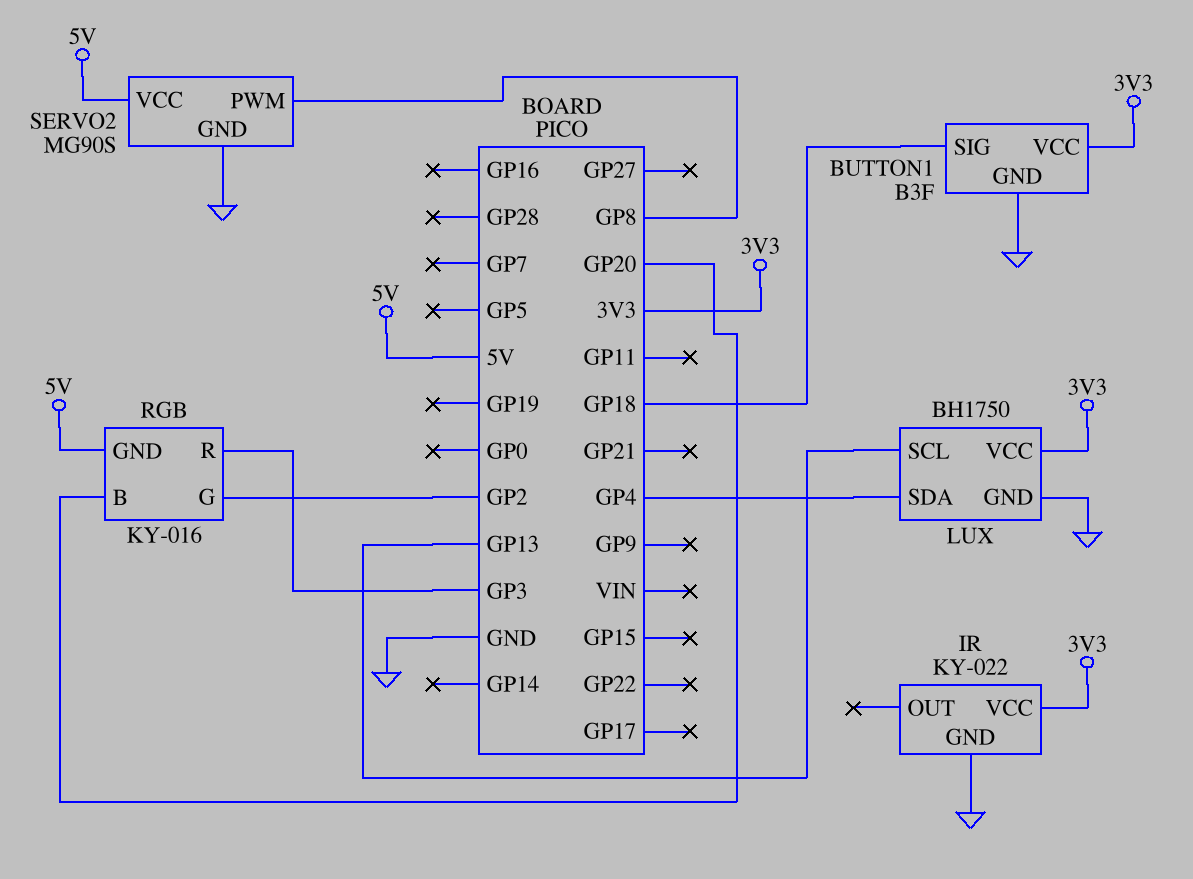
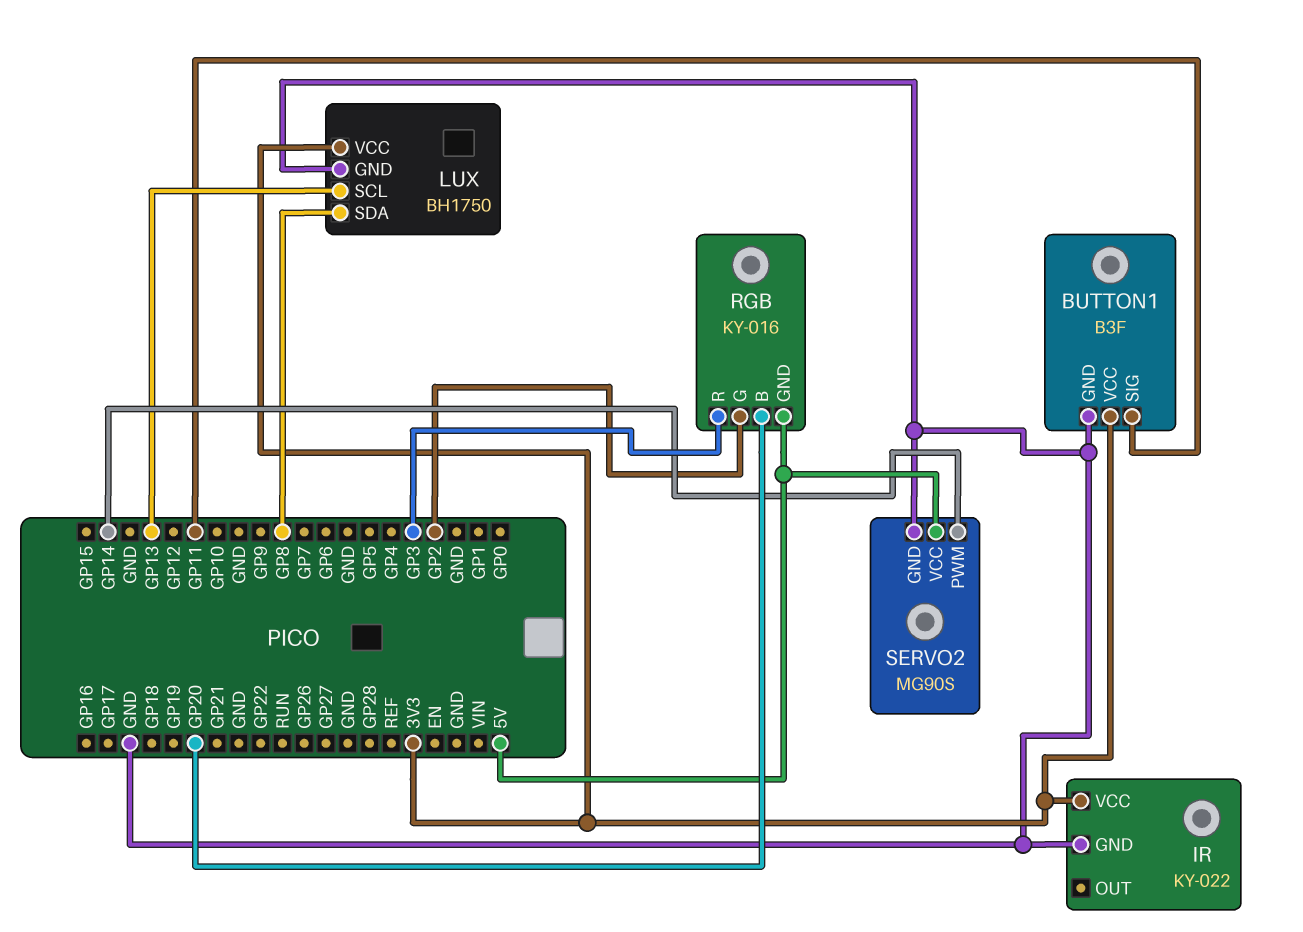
BUTTON1 pin SIG: GP18 -> GP11
LUX pin SDA: GP4 -> GP8
SERVO2 pin PWM: GP8 -> GP14

